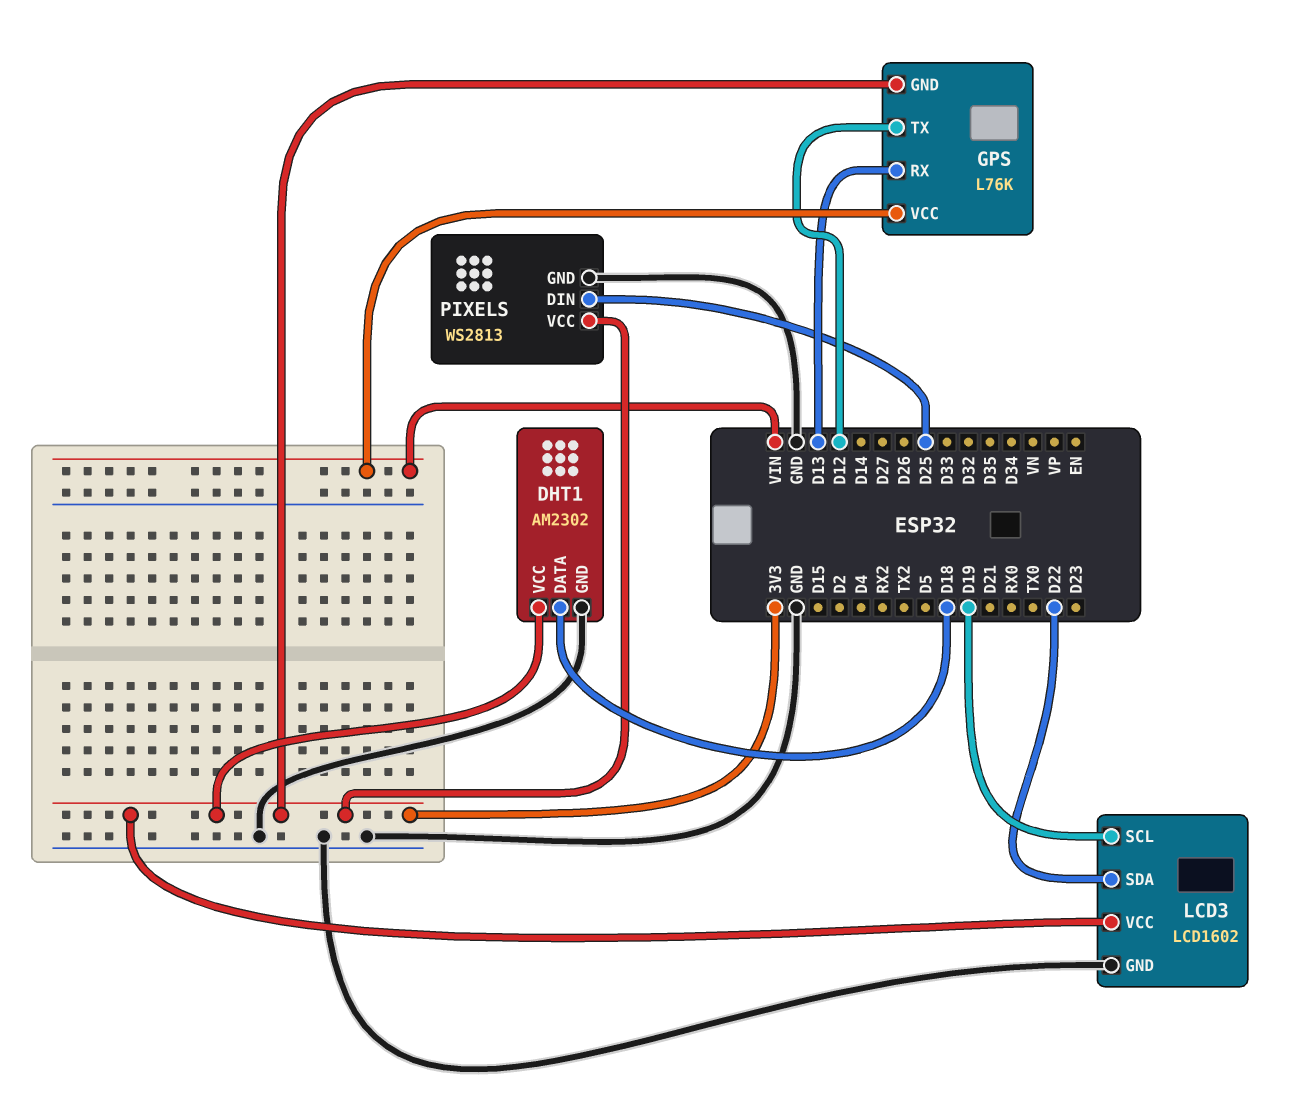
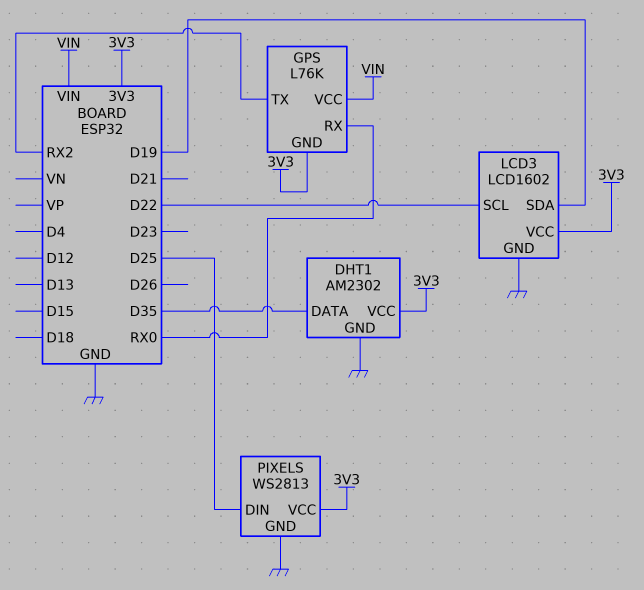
DHT1 pin DATA: D18 -> D35
GPS pin RX: D13 -> RX0
GPS pin TX: D12 -> RX2
LCD3 pin SCL: D19 -> D22
LCD3 pin SDA: D22 -> D19

